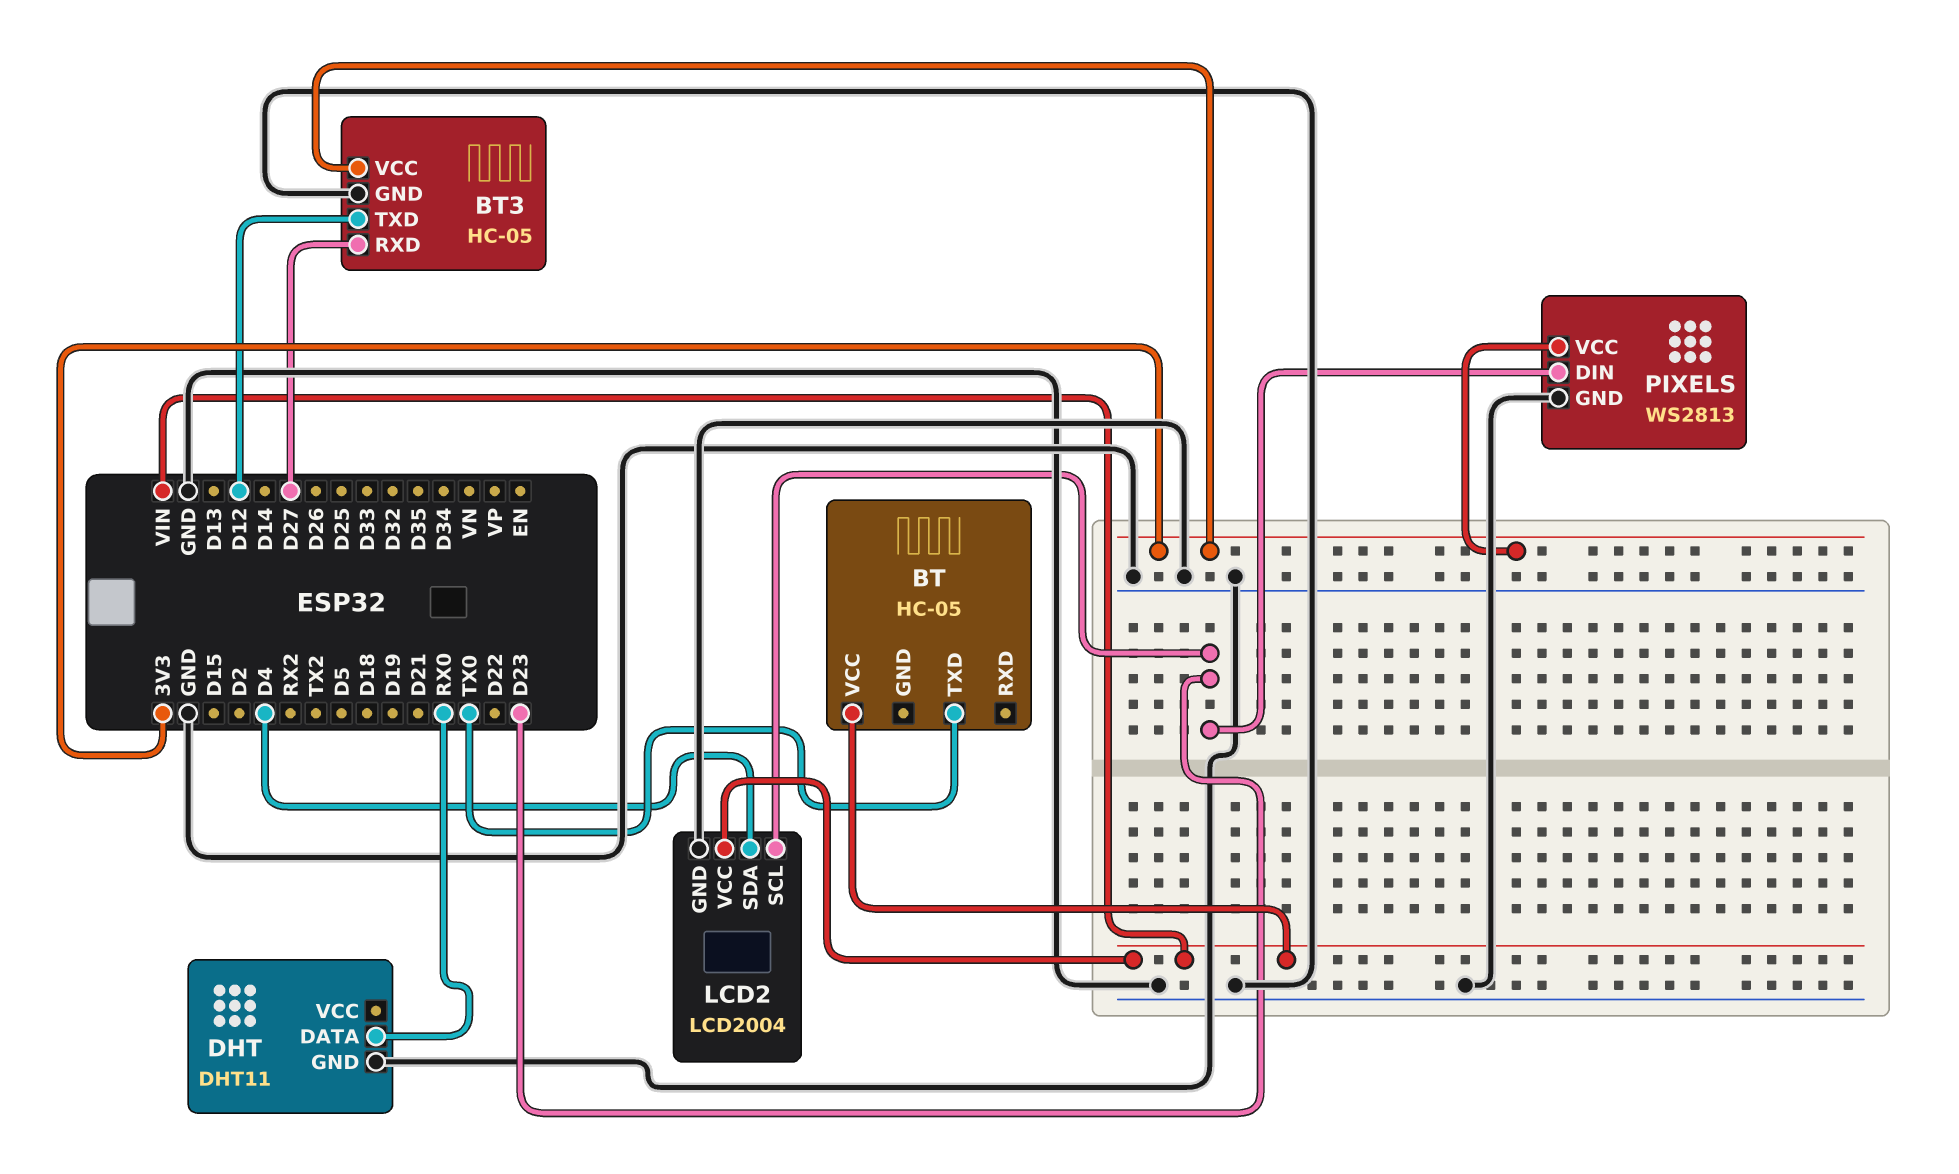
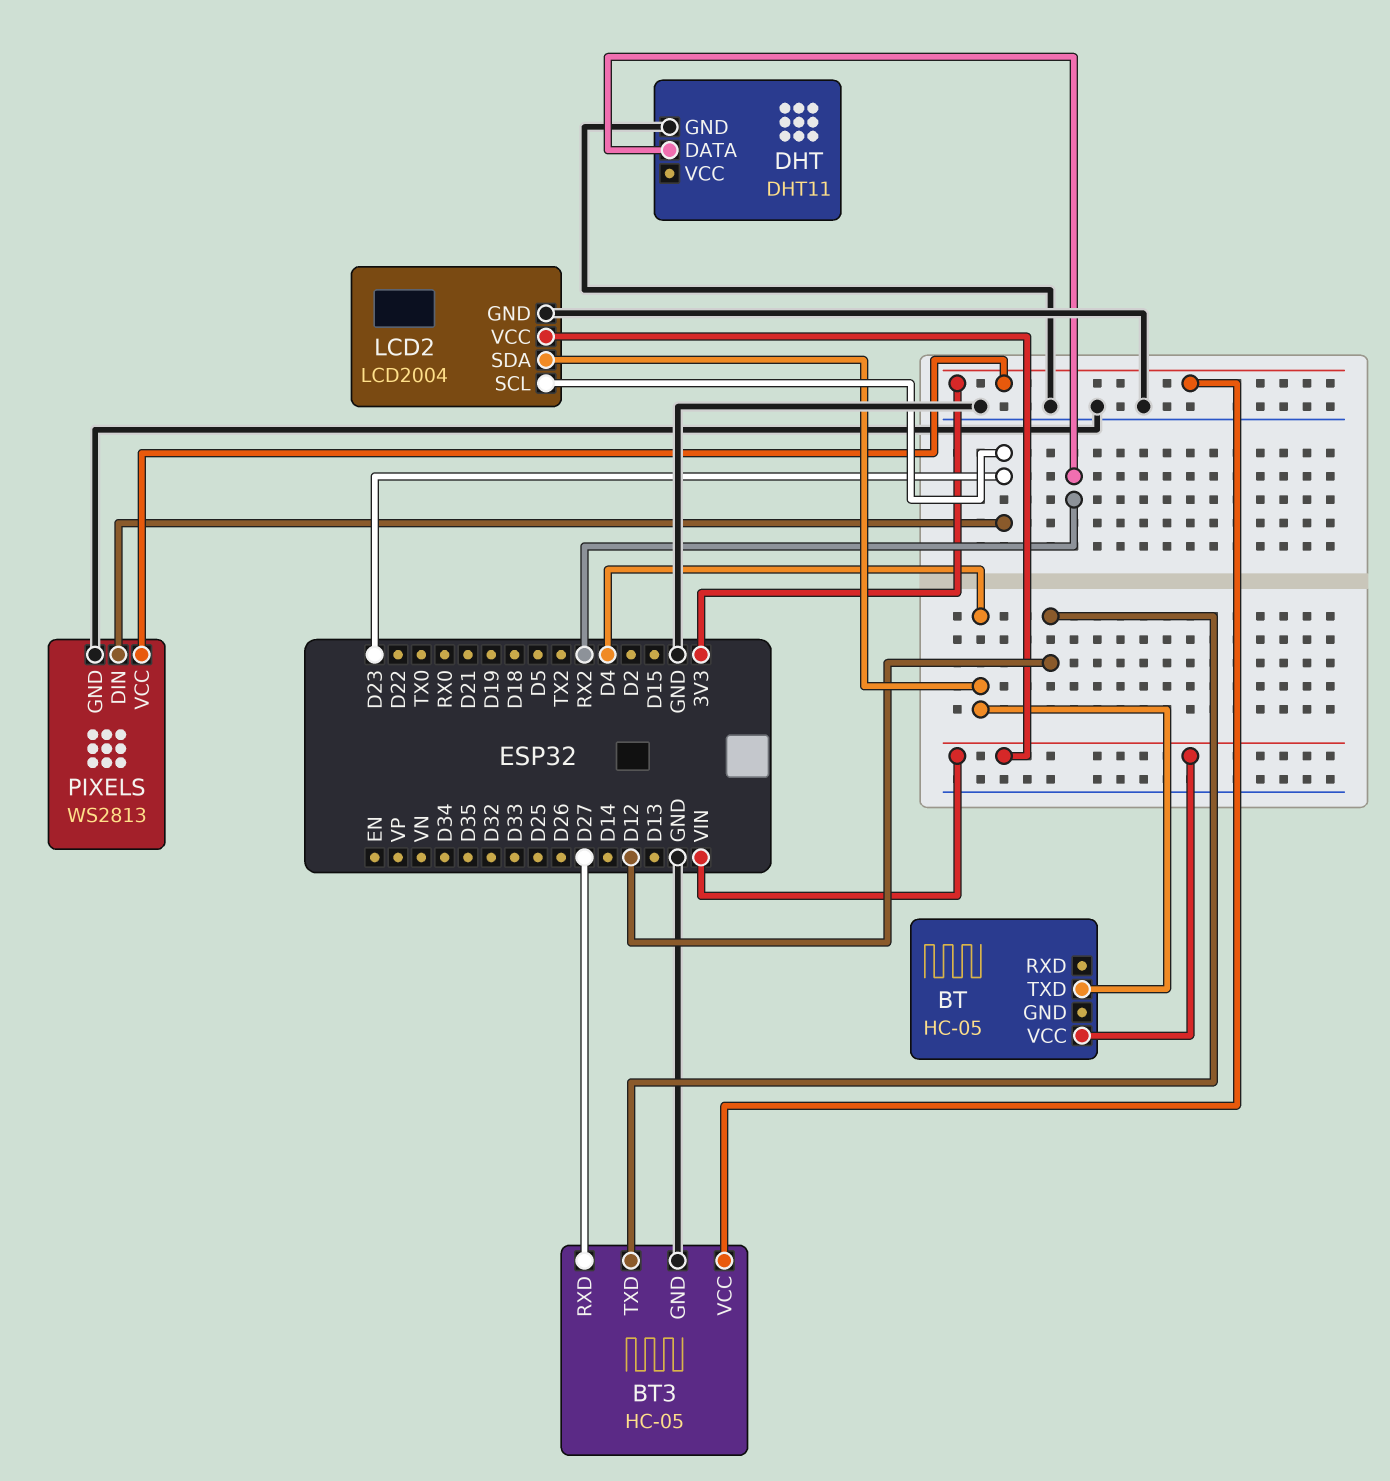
BT pin TXD: TX0 -> D4
DHT pin DATA: RX0 -> RX2

